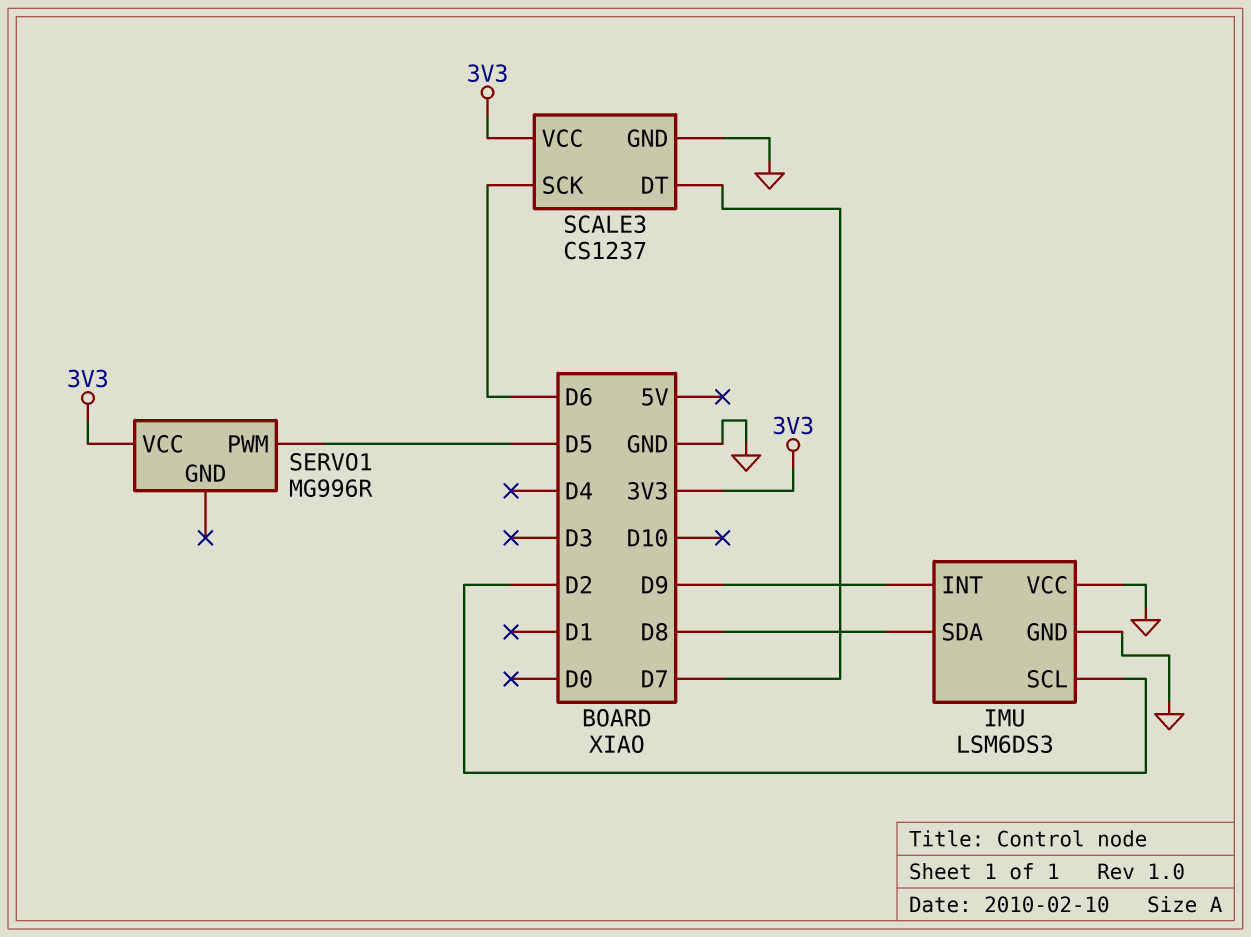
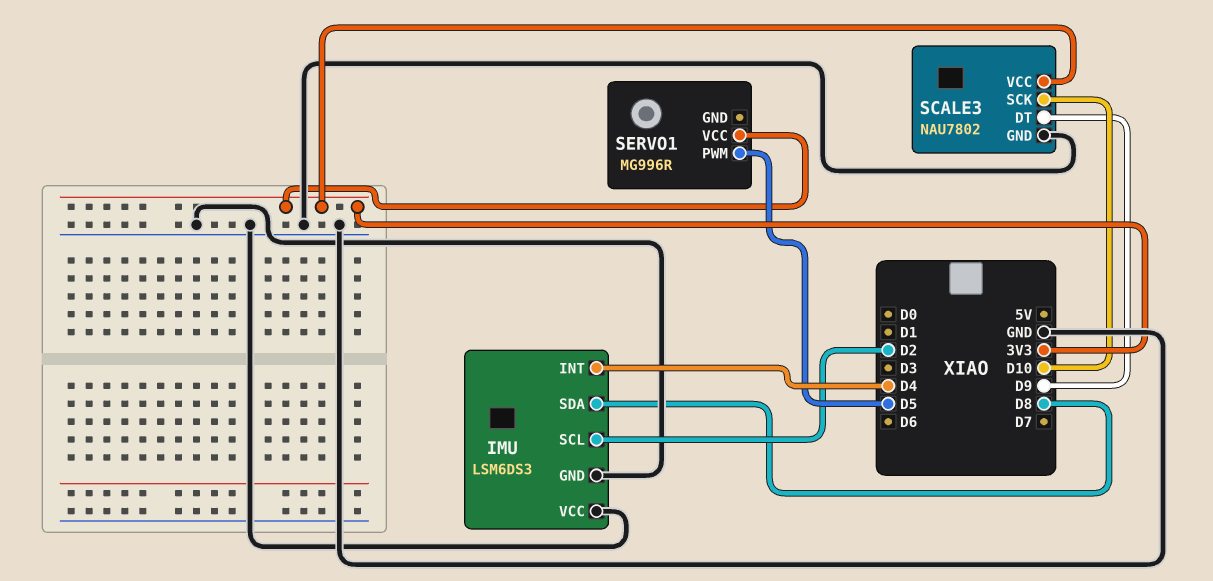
IMU pin INT: D9 -> D4
SCALE3: CS1237 -> NAU7802
SCALE3 pin DT: D7 -> D9
SCALE3 pin SCK: D6 -> D10

